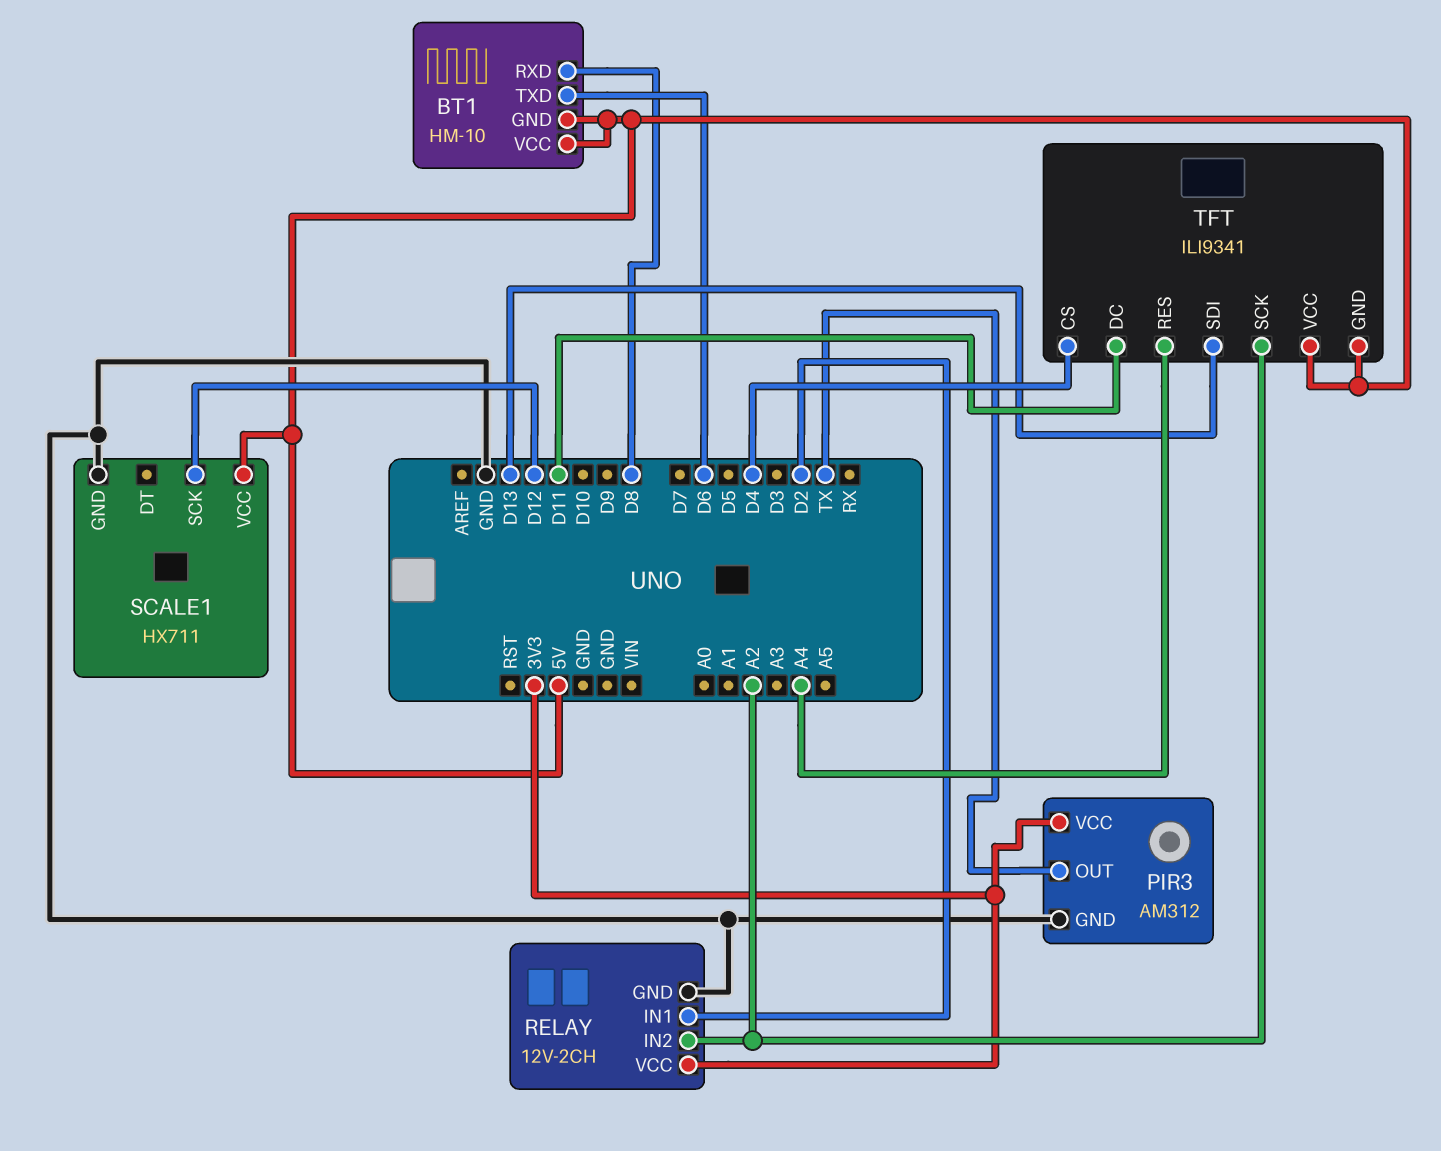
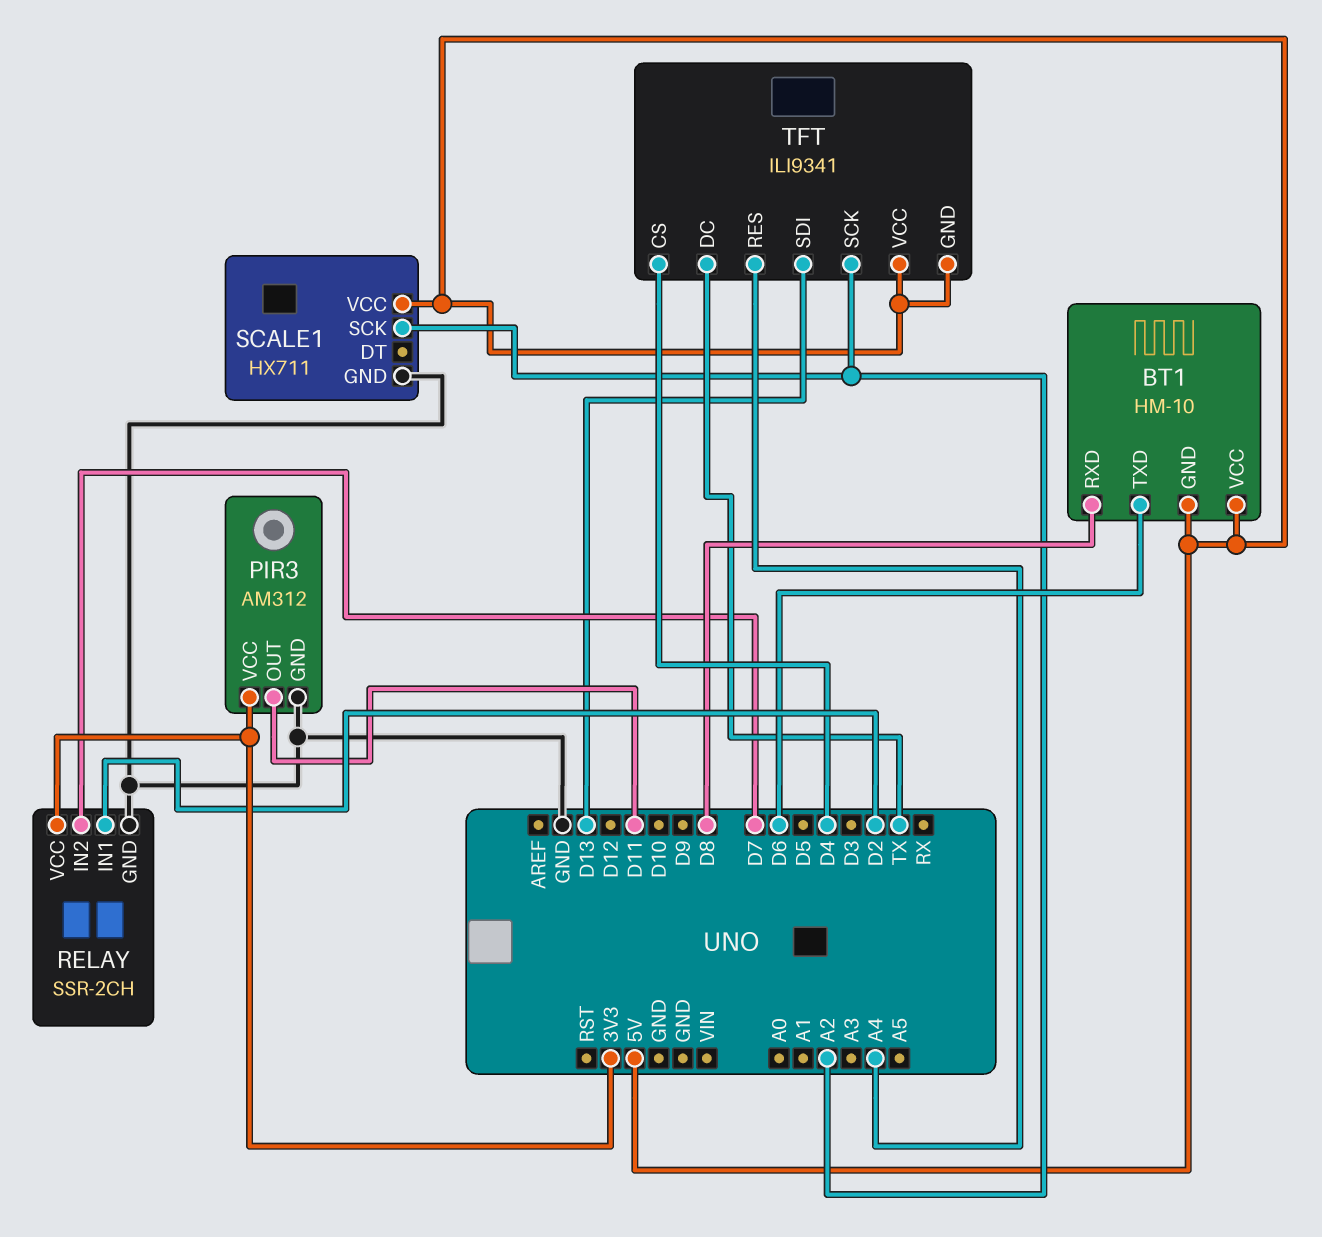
PIR3 pin OUT: TX -> D11
RELAY: 12V-2CH -> SSR-2CH
RELAY pin IN2: A2 -> D7
SCALE1 pin SCK: D12 -> A2
TFT pin DC: D11 -> TX

